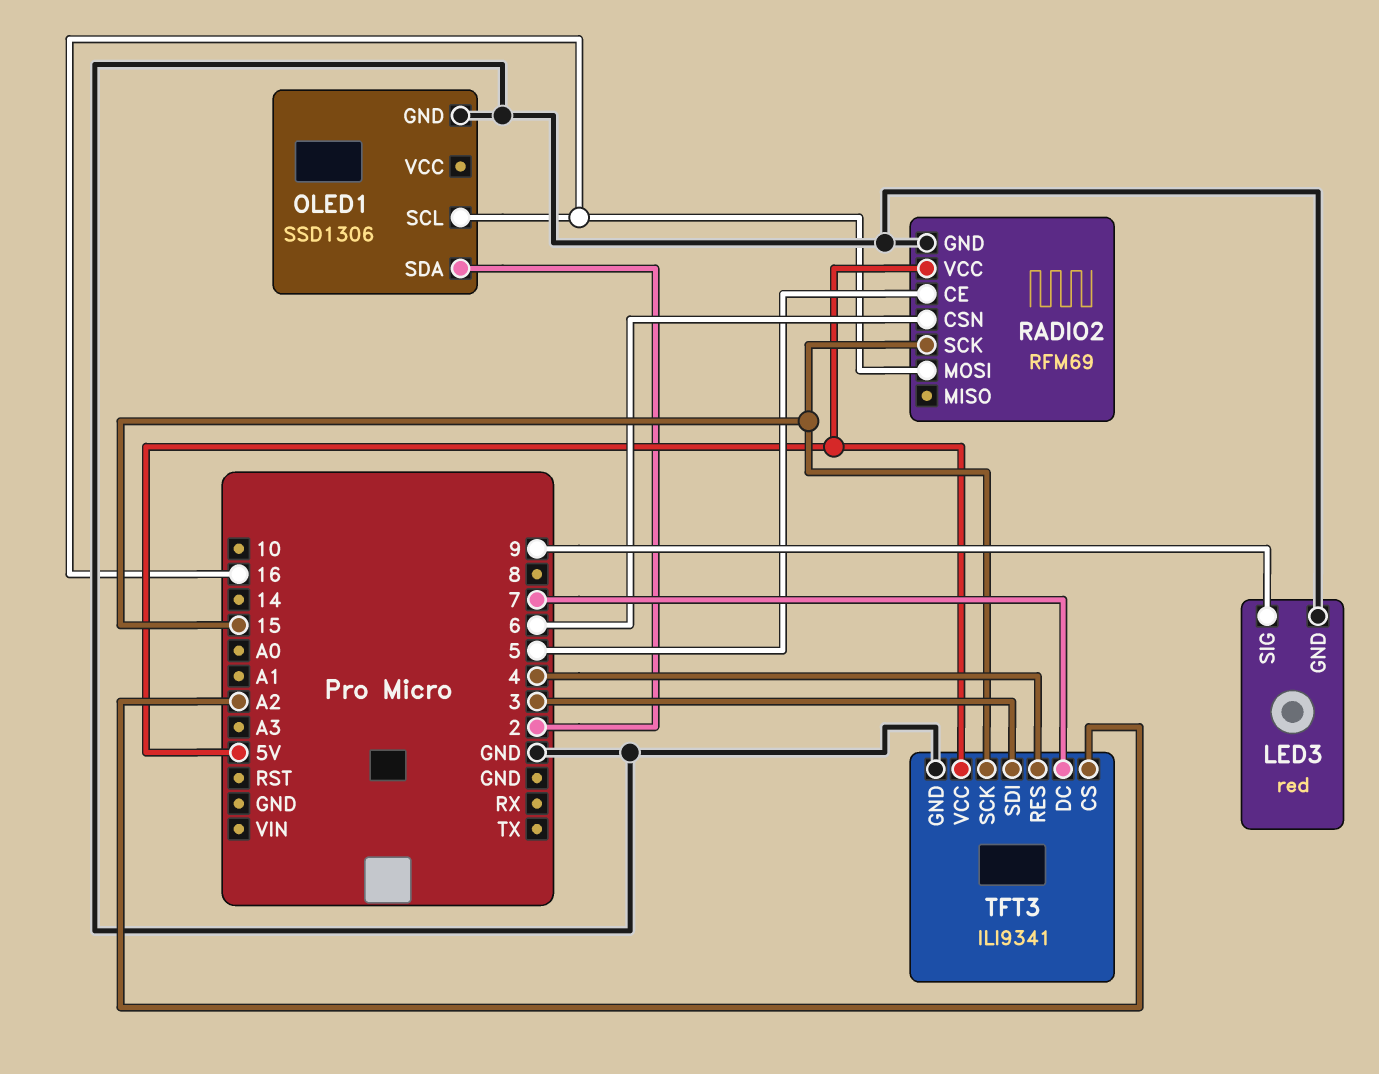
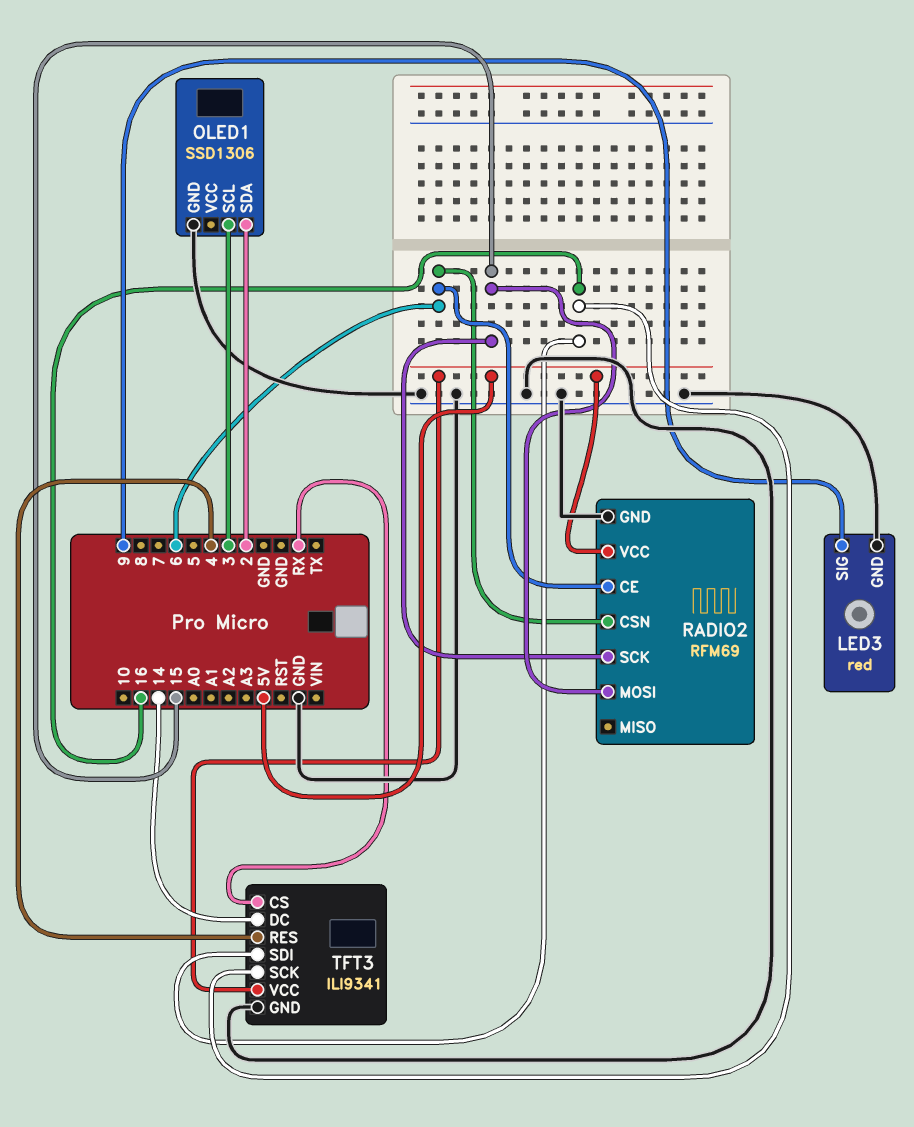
OLED1 pin SCL: 16 -> 3
RADIO2 pin CE: 5 -> 6
RADIO2 pin MOSI: 16 -> 15
TFT3 pin CS: A2 -> RX
TFT3 pin DC: 7 -> 14
TFT3 pin SCK: 15 -> 16
TFT3 pin SDI: 3 -> 16

